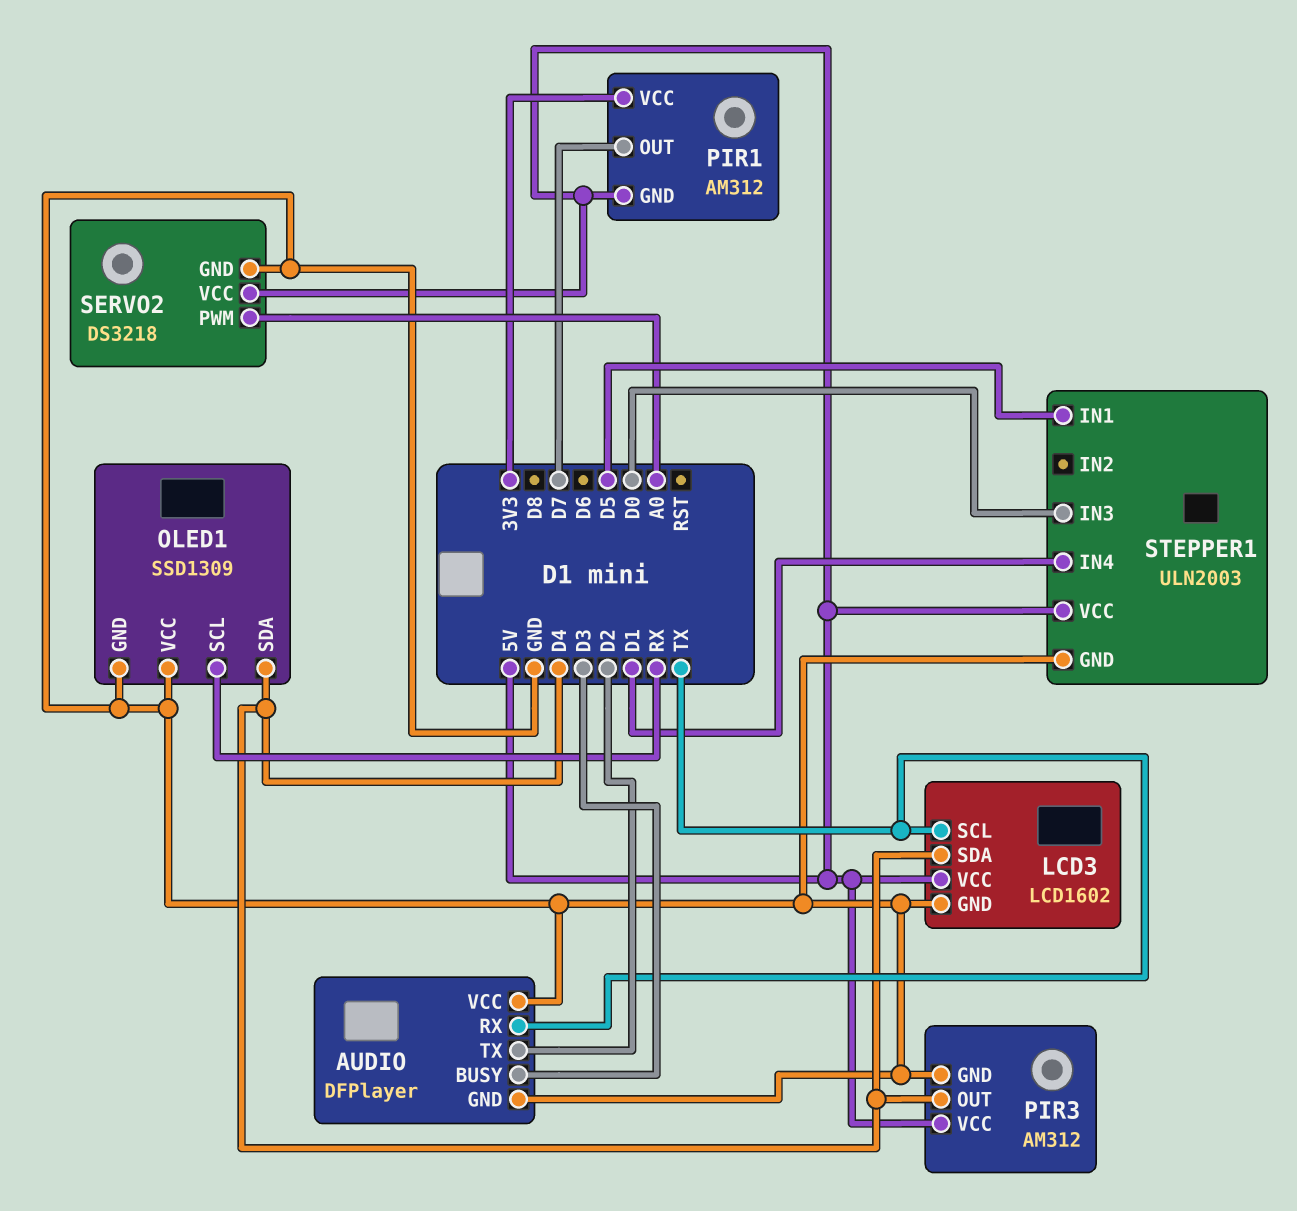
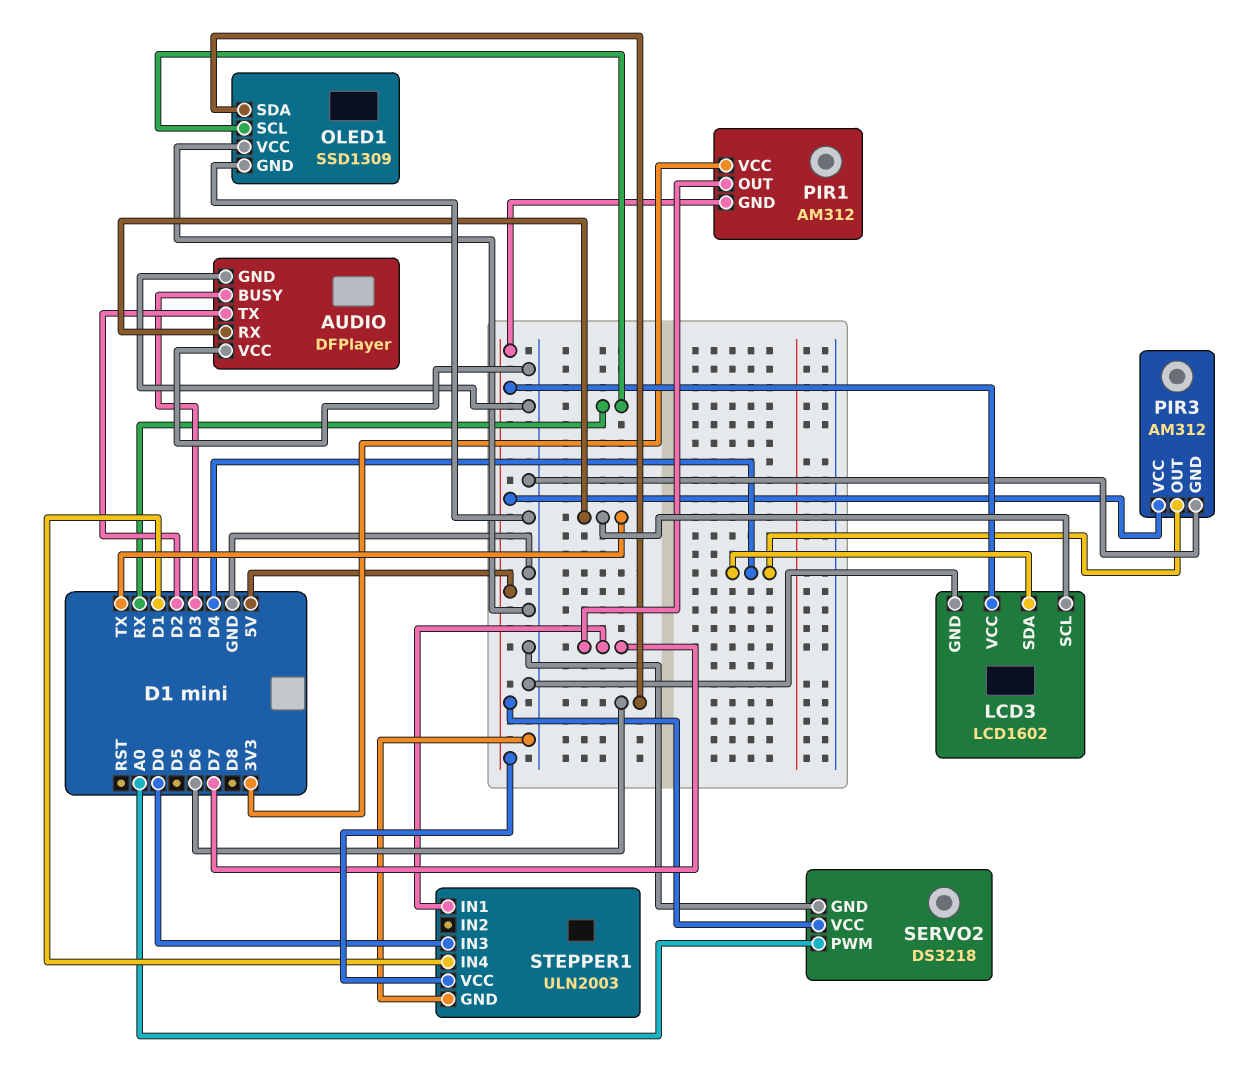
OLED1 pin SDA: D4 -> D6
STEPPER1 pin IN1: D5 -> D7

